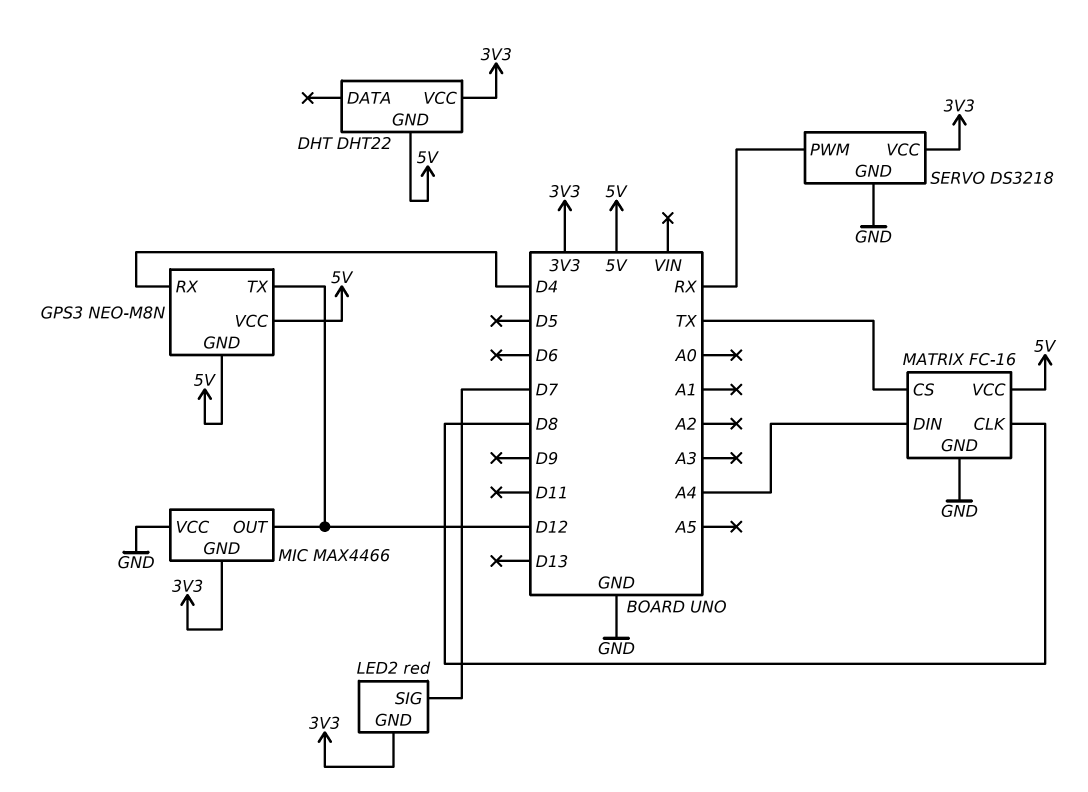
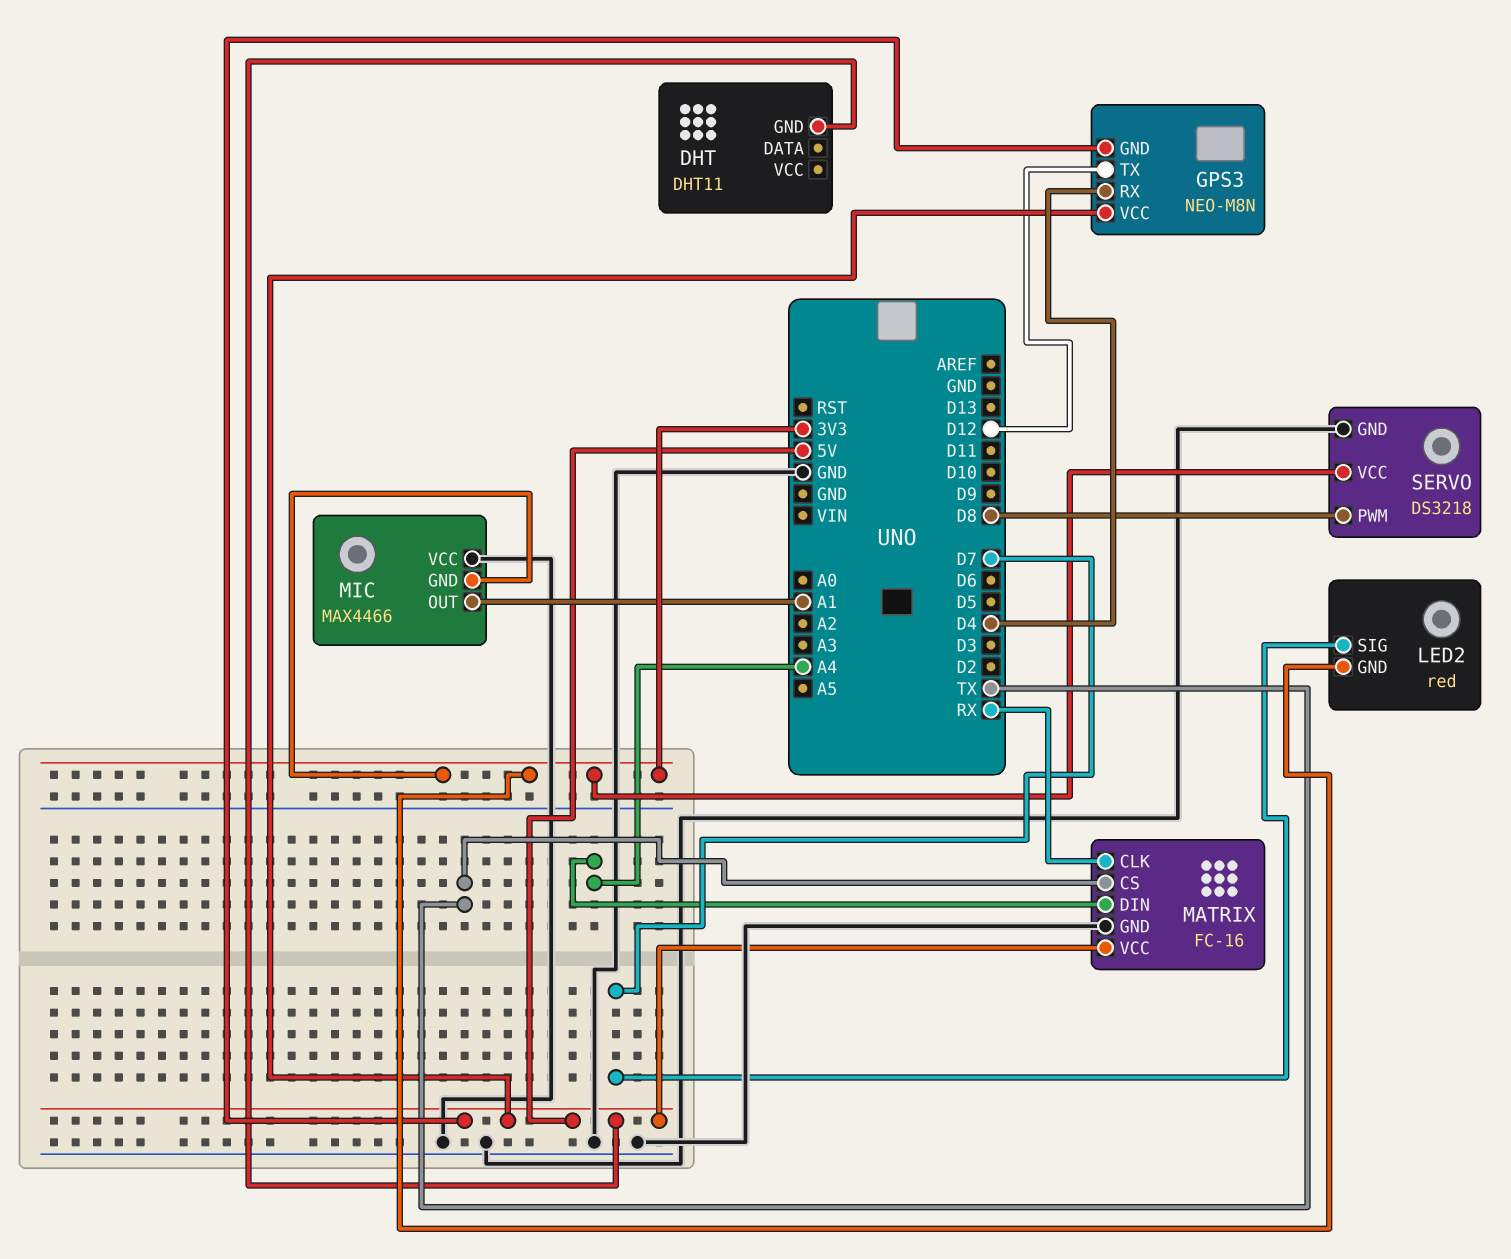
DHT: DHT22 -> DHT11
DHT pin VCC: 3V3 -> none
MATRIX pin CLK: D8 -> RX
MIC pin OUT: D12 -> A1
SERVO pin PWM: RX -> D8

